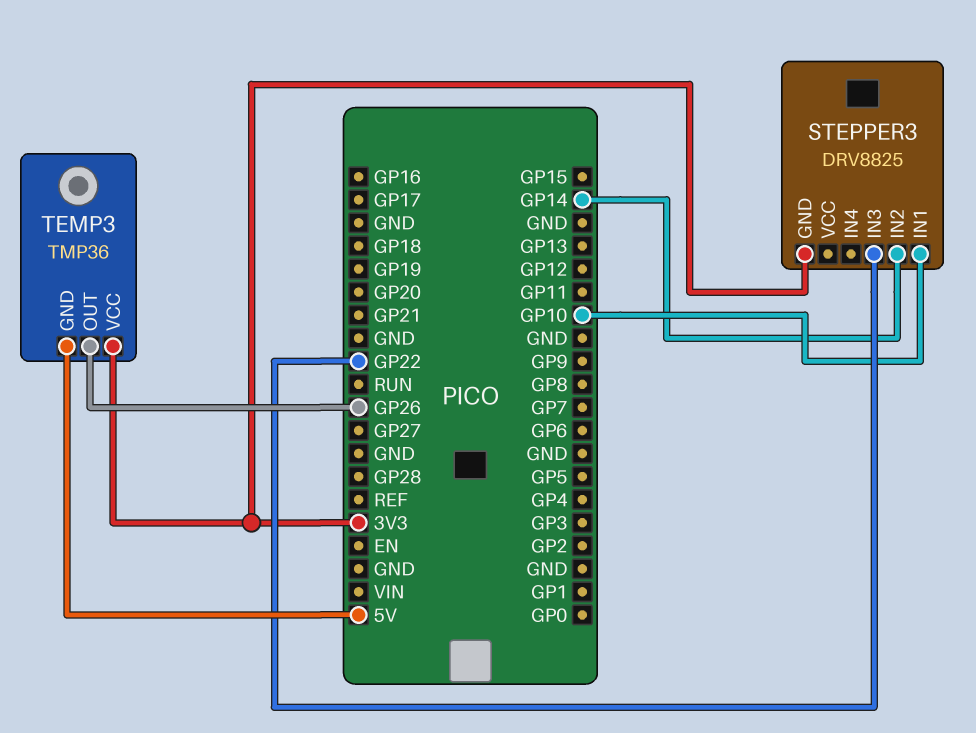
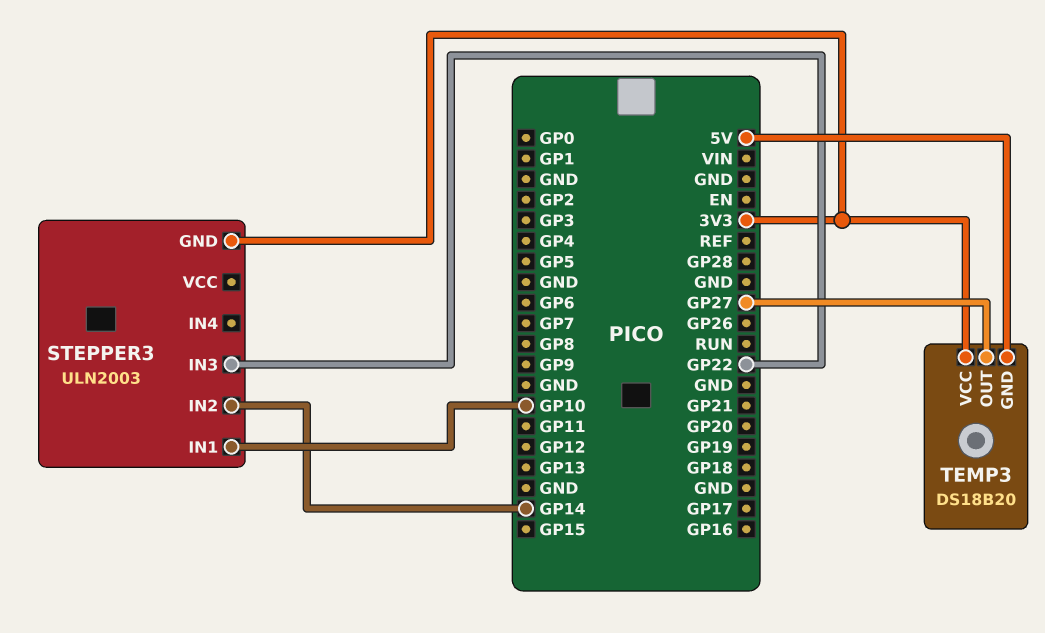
STEPPER3: DRV8825 -> ULN2003
TEMP3: TMP36 -> DS18B20
TEMP3 pin OUT: GP26 -> GP27

